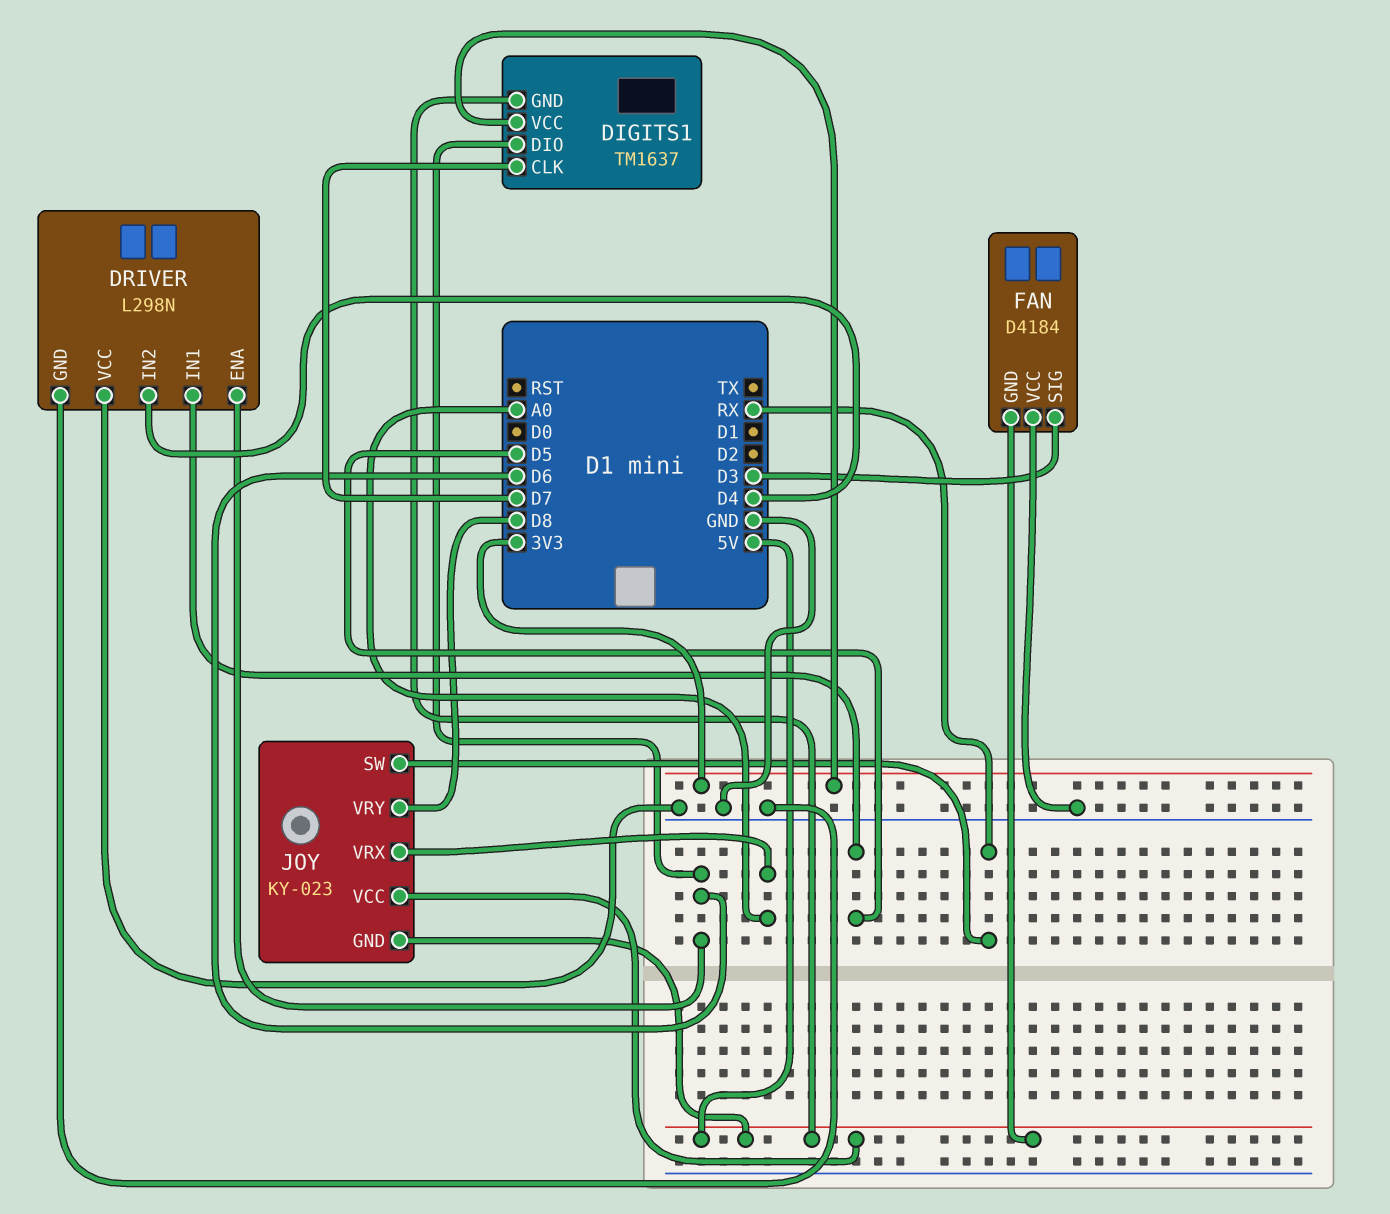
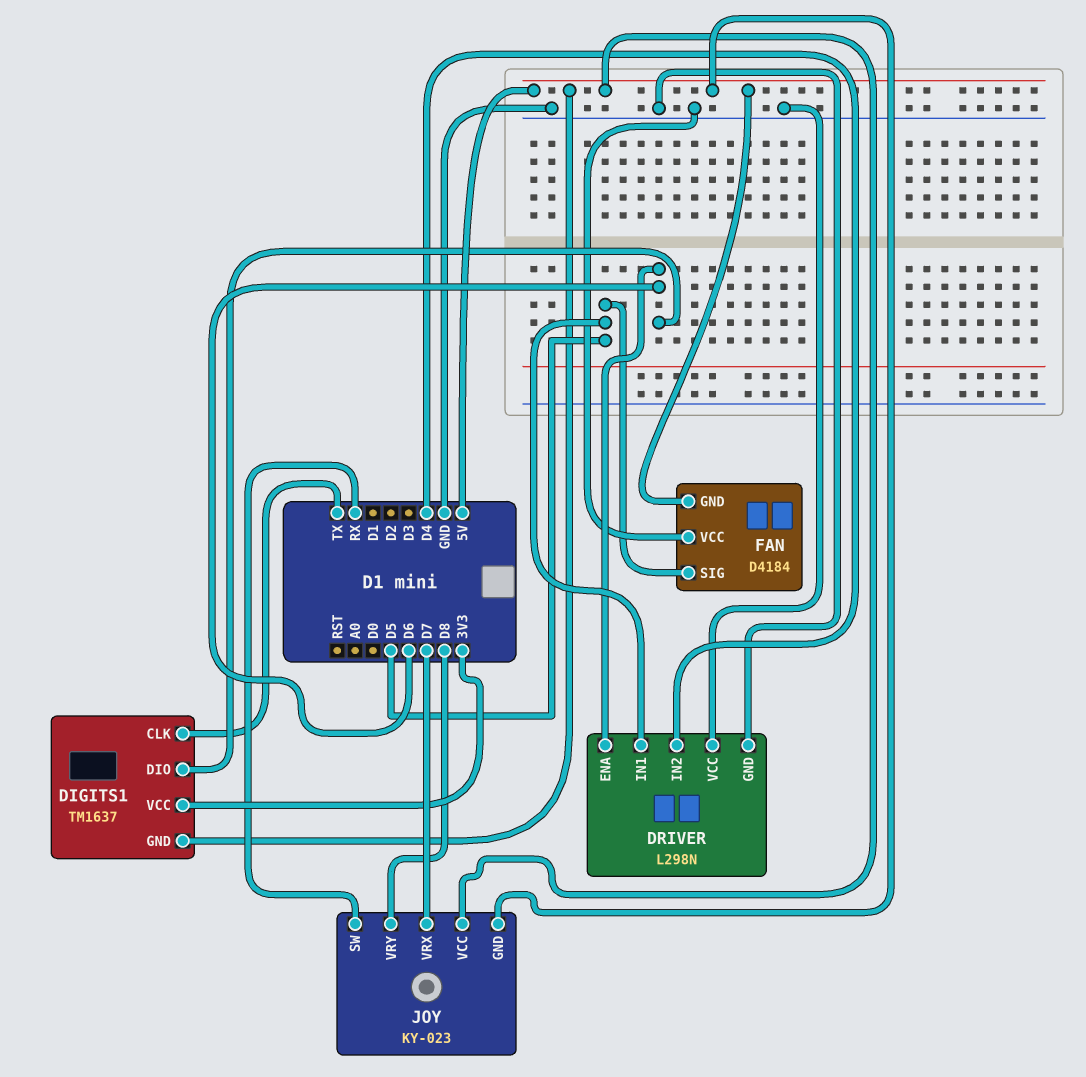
DIGITS1 pin CLK: D7 -> TX
FAN pin SIG: D3 -> D5
JOY pin VRX: A0 -> D7

